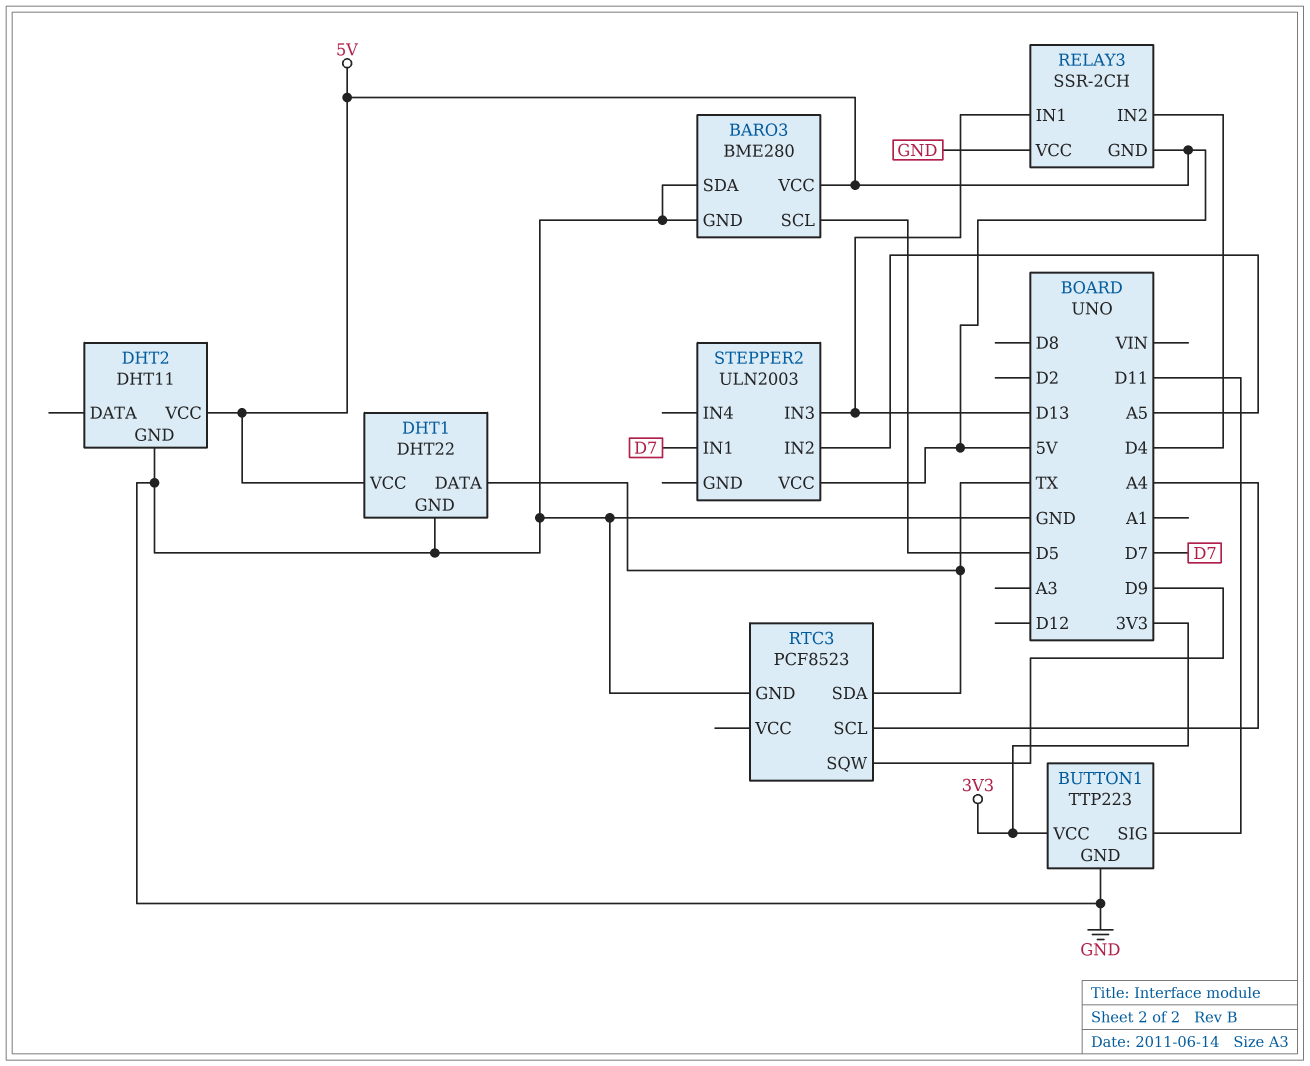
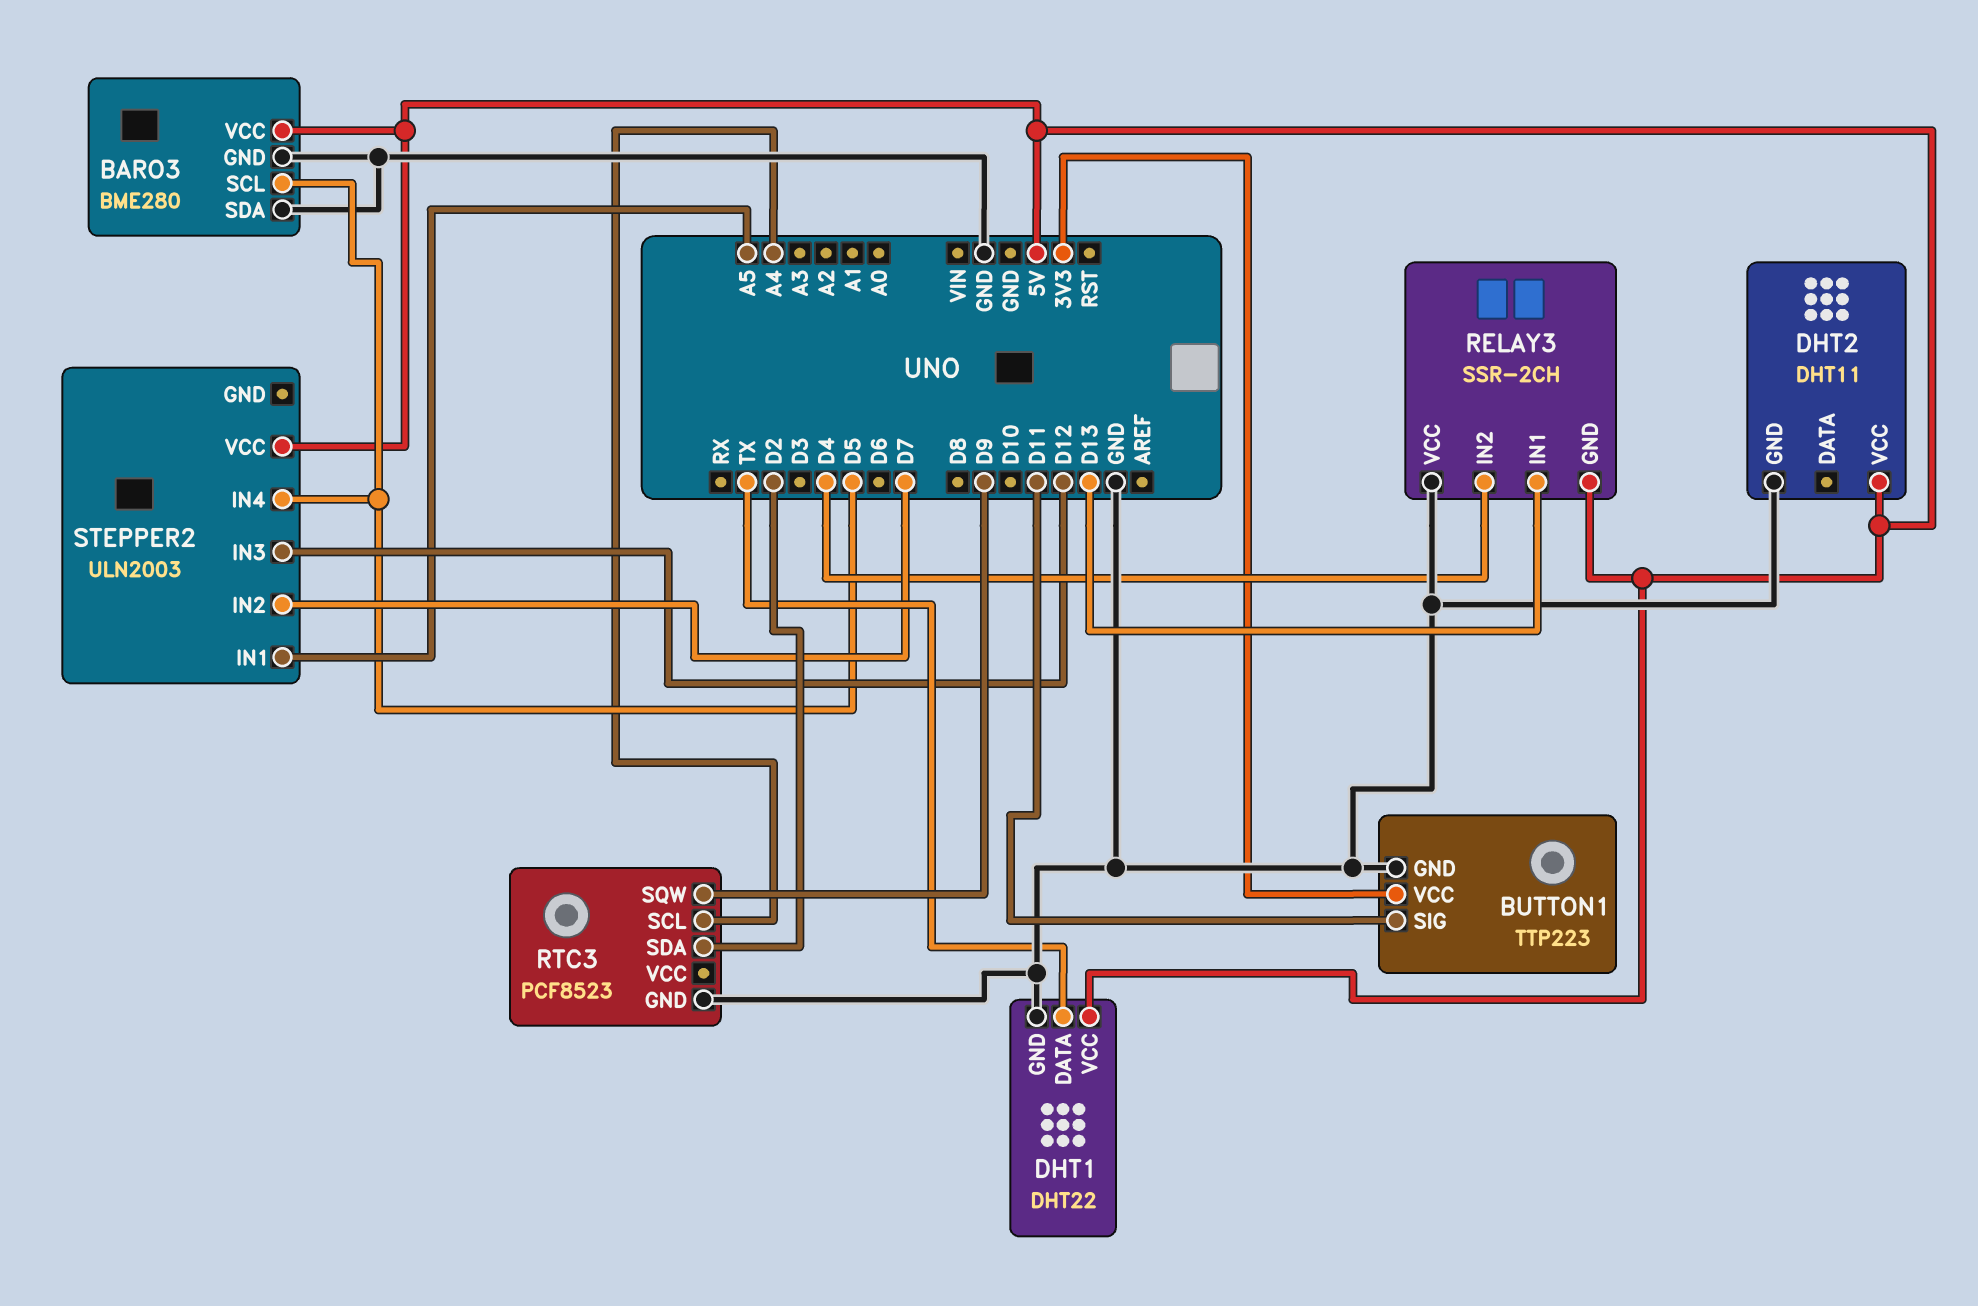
RTC3 pin SDA: TX -> D2
STEPPER2 pin IN1: D7 -> A5
STEPPER2 pin IN2: A5 -> D7
STEPPER2 pin IN3: D13 -> D12
STEPPER2 pin IN4: none -> D5

